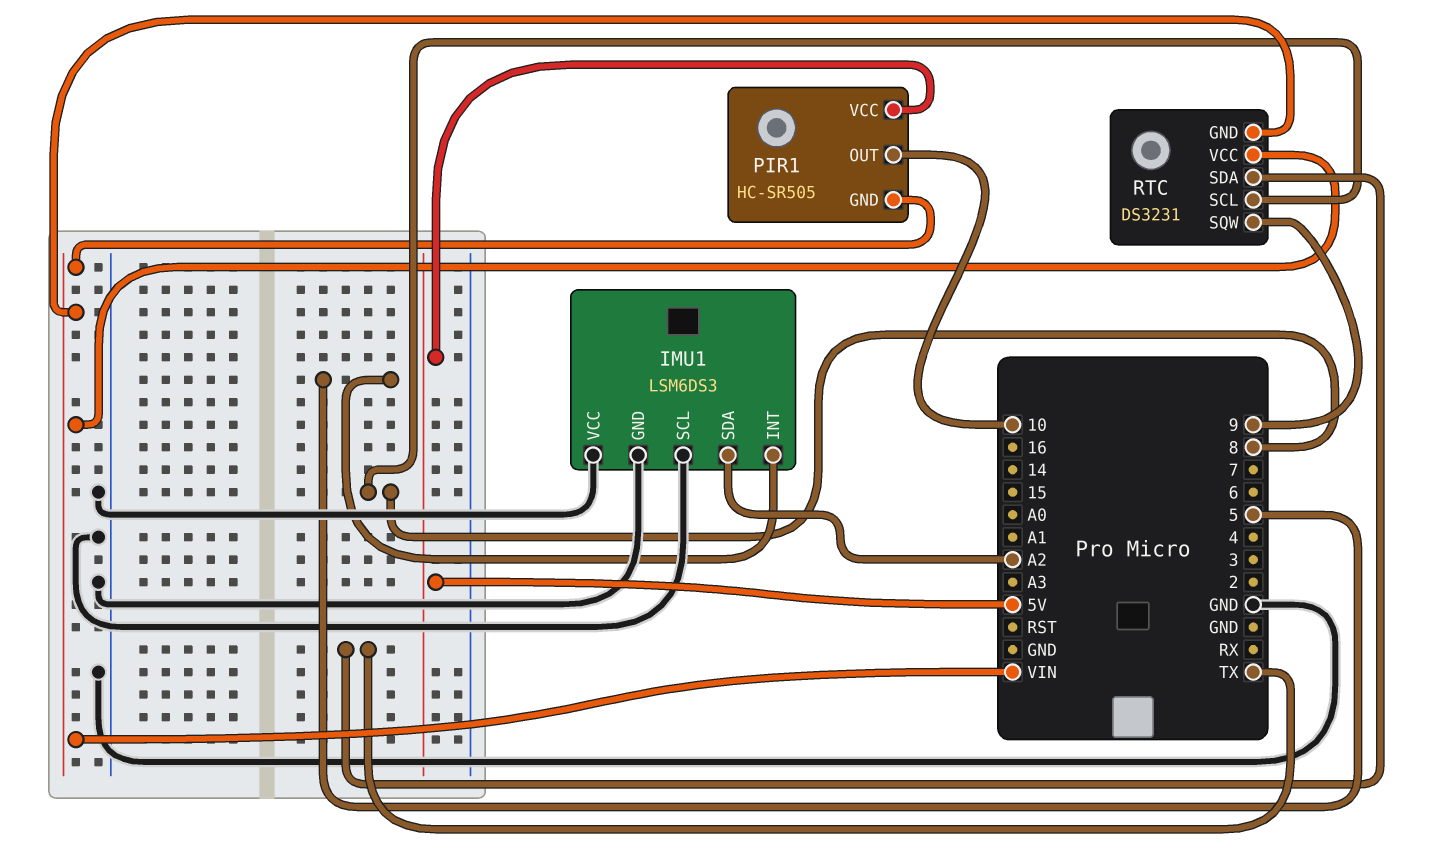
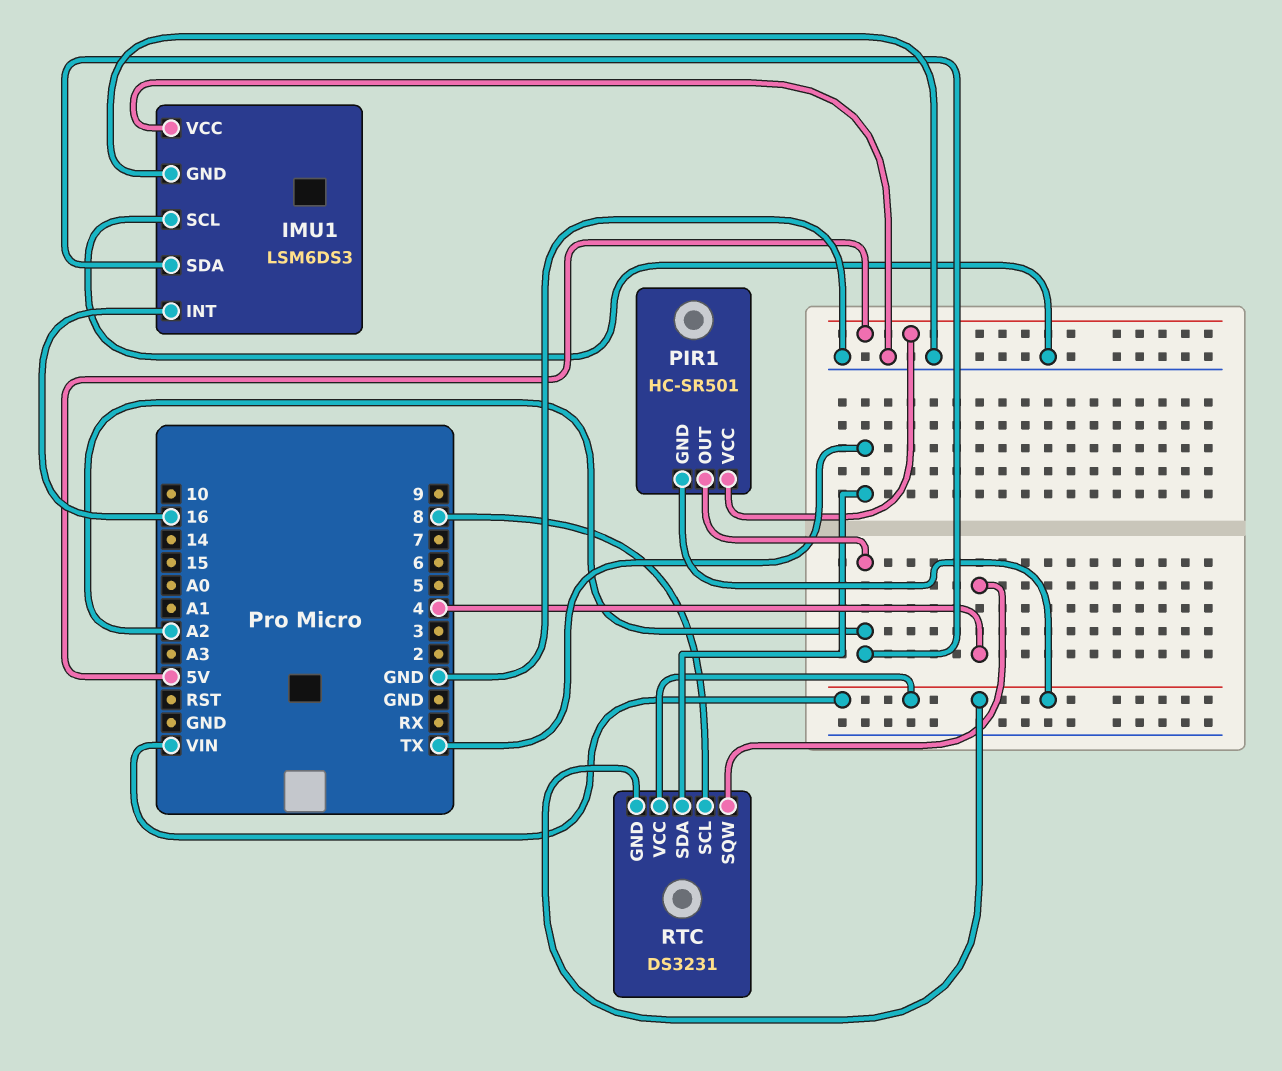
IMU1 pin INT: 5 -> 16
PIR1: HC-SR505 -> HC-SR501
PIR1 pin OUT: 10 -> A2
RTC pin SQW: 9 -> 4

